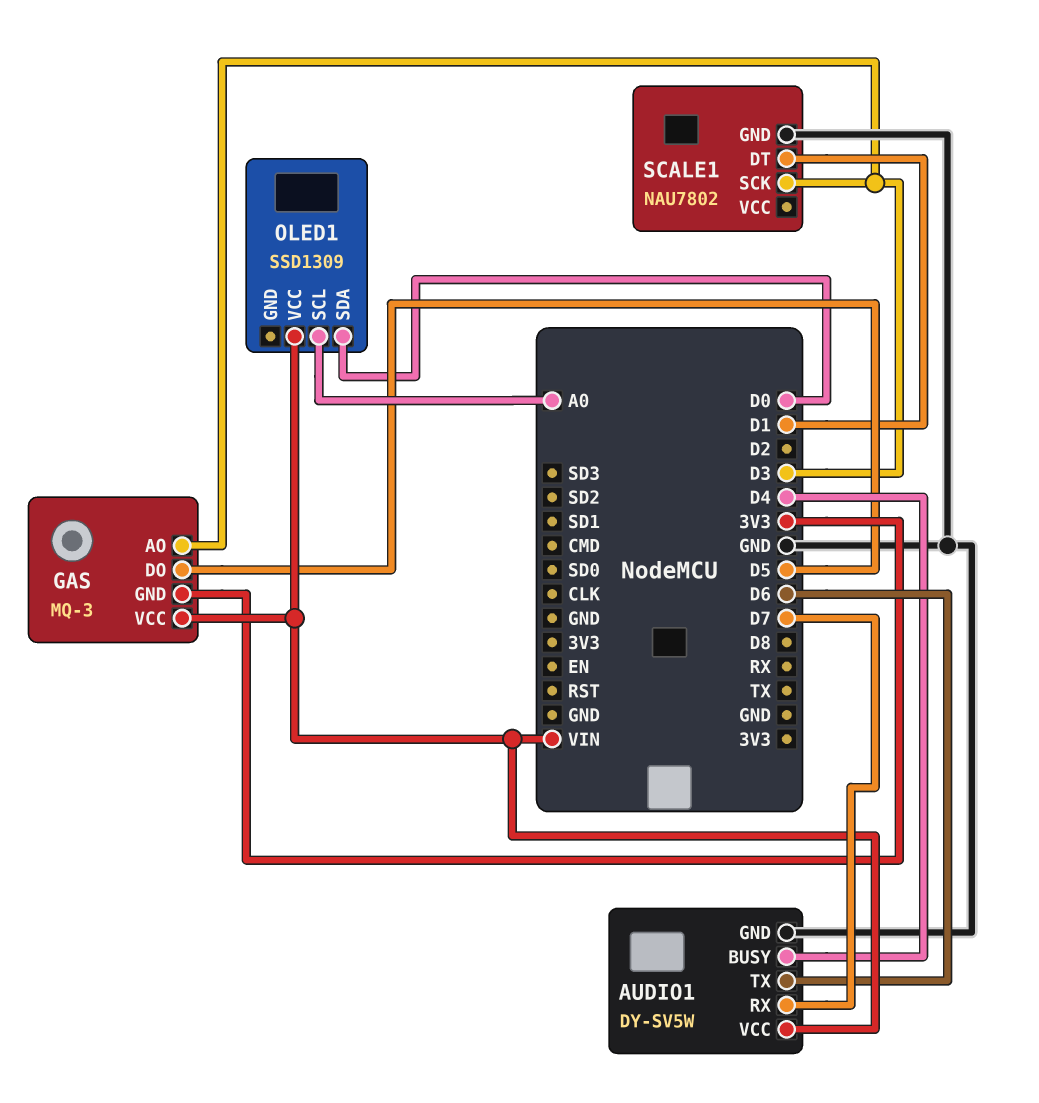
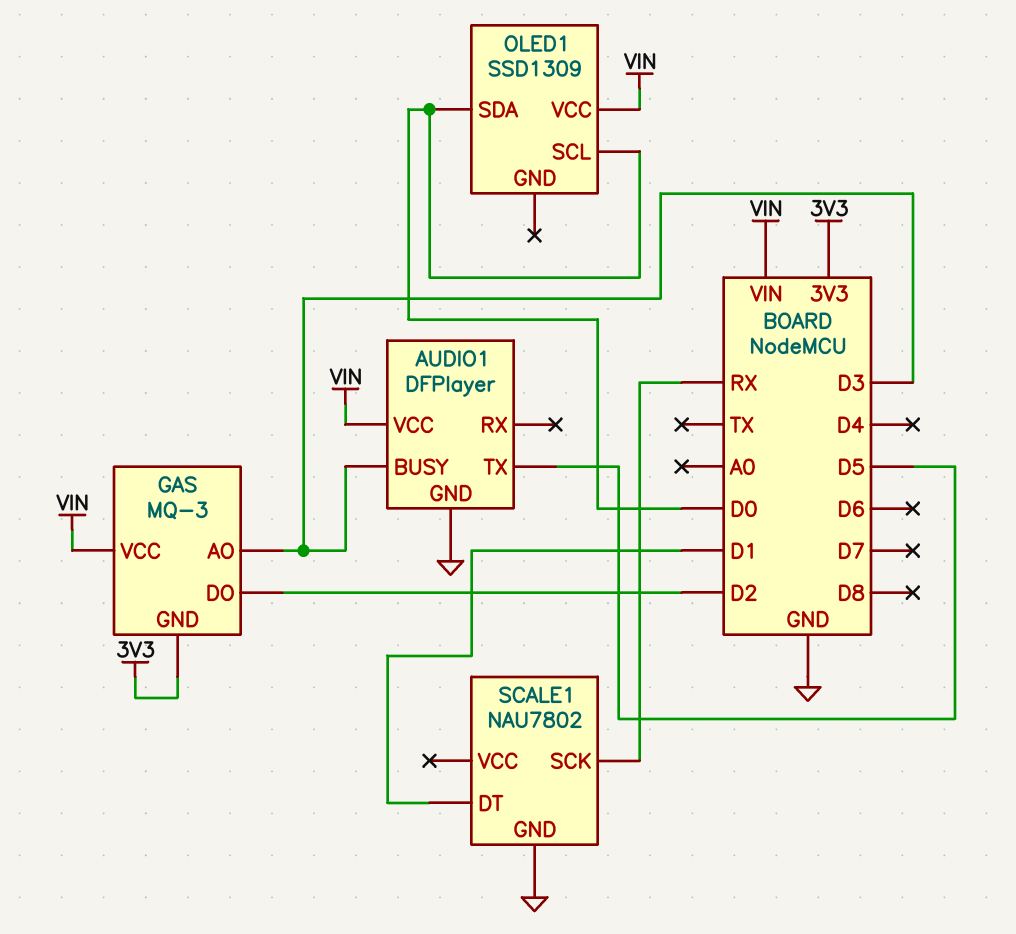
AUDIO1: DY-SV5W -> DFPlayer
AUDIO1 pin BUSY: D4 -> D3
AUDIO1 pin RX: D7 -> none
AUDIO1 pin TX: D6 -> D5
GAS pin DO: D5 -> D2
OLED1 pin SCL: A0 -> D0
SCALE1 pin SCK: D3 -> RX

